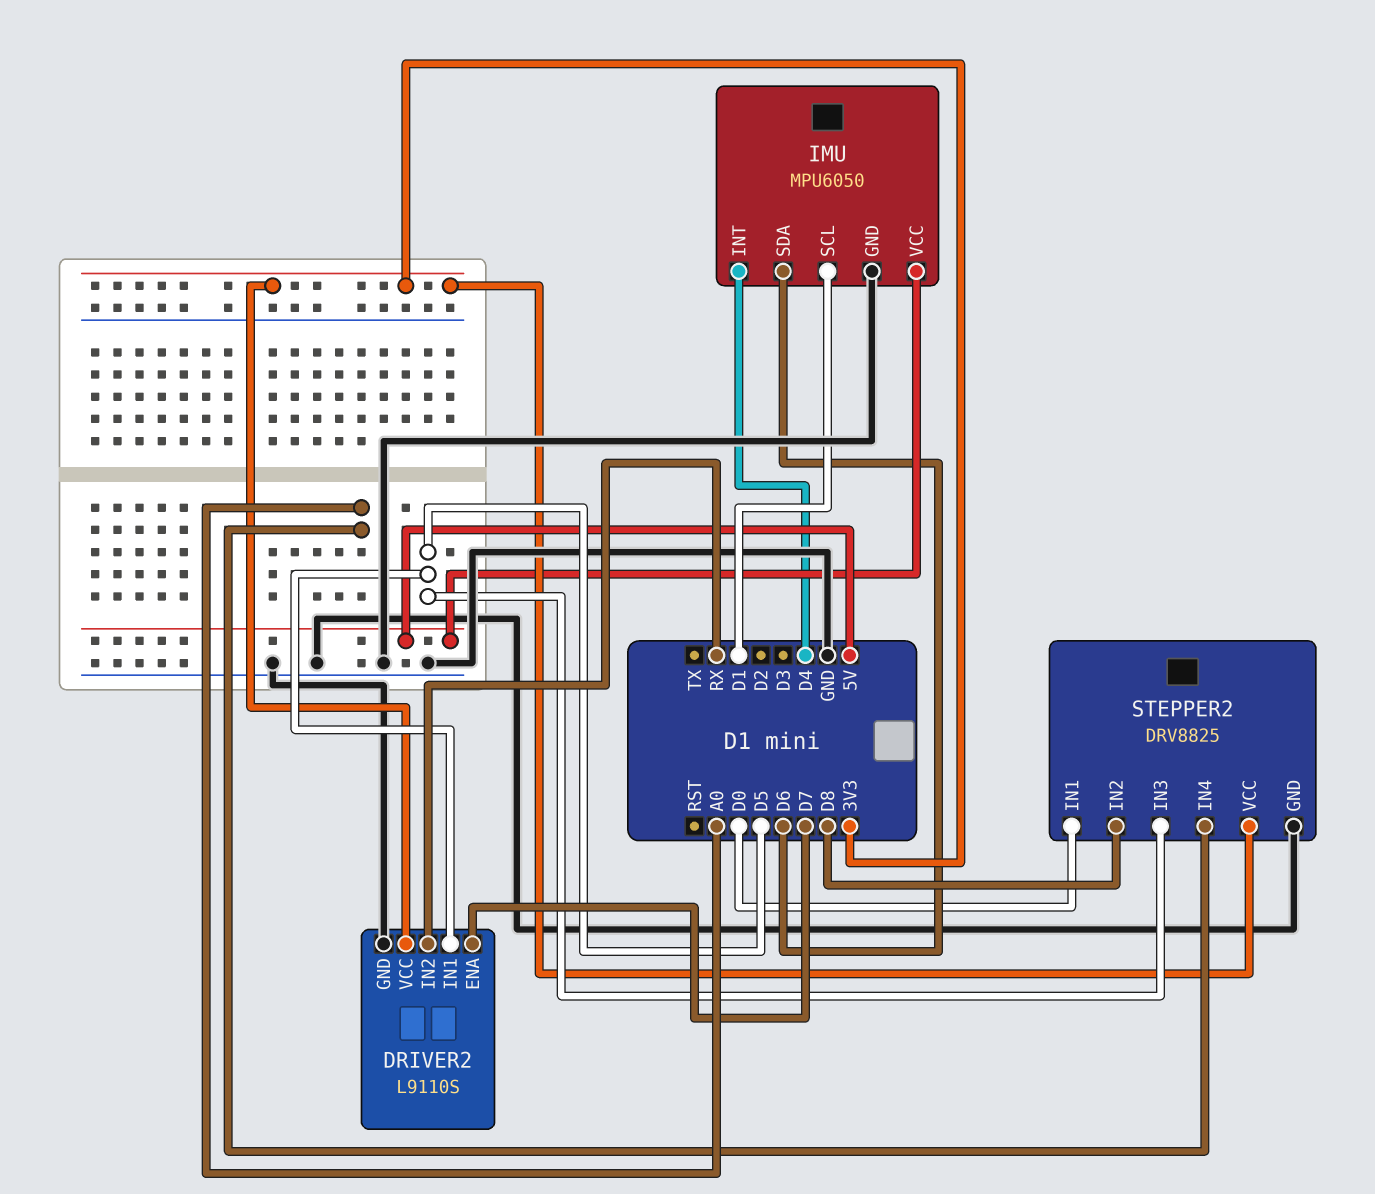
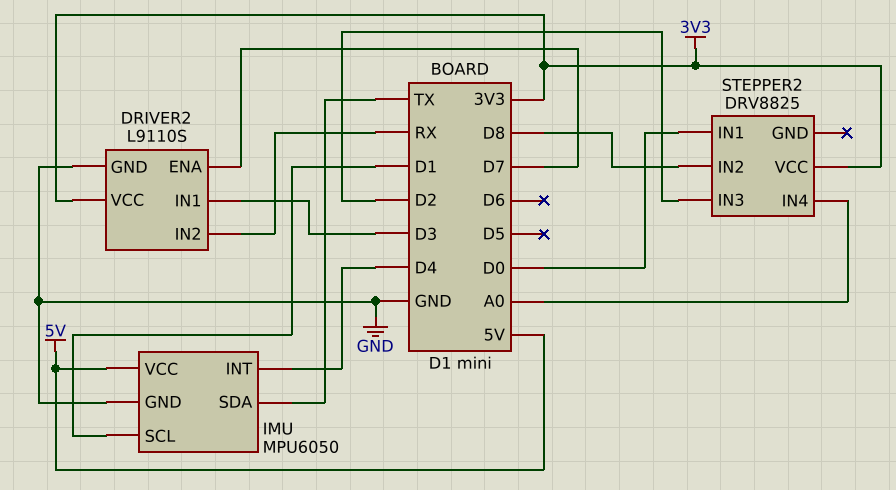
DRIVER2 pin IN1: D5 -> D3
IMU pin SDA: D6 -> TX
STEPPER2 pin GND: GND -> none
STEPPER2 pin IN3: D5 -> D2

